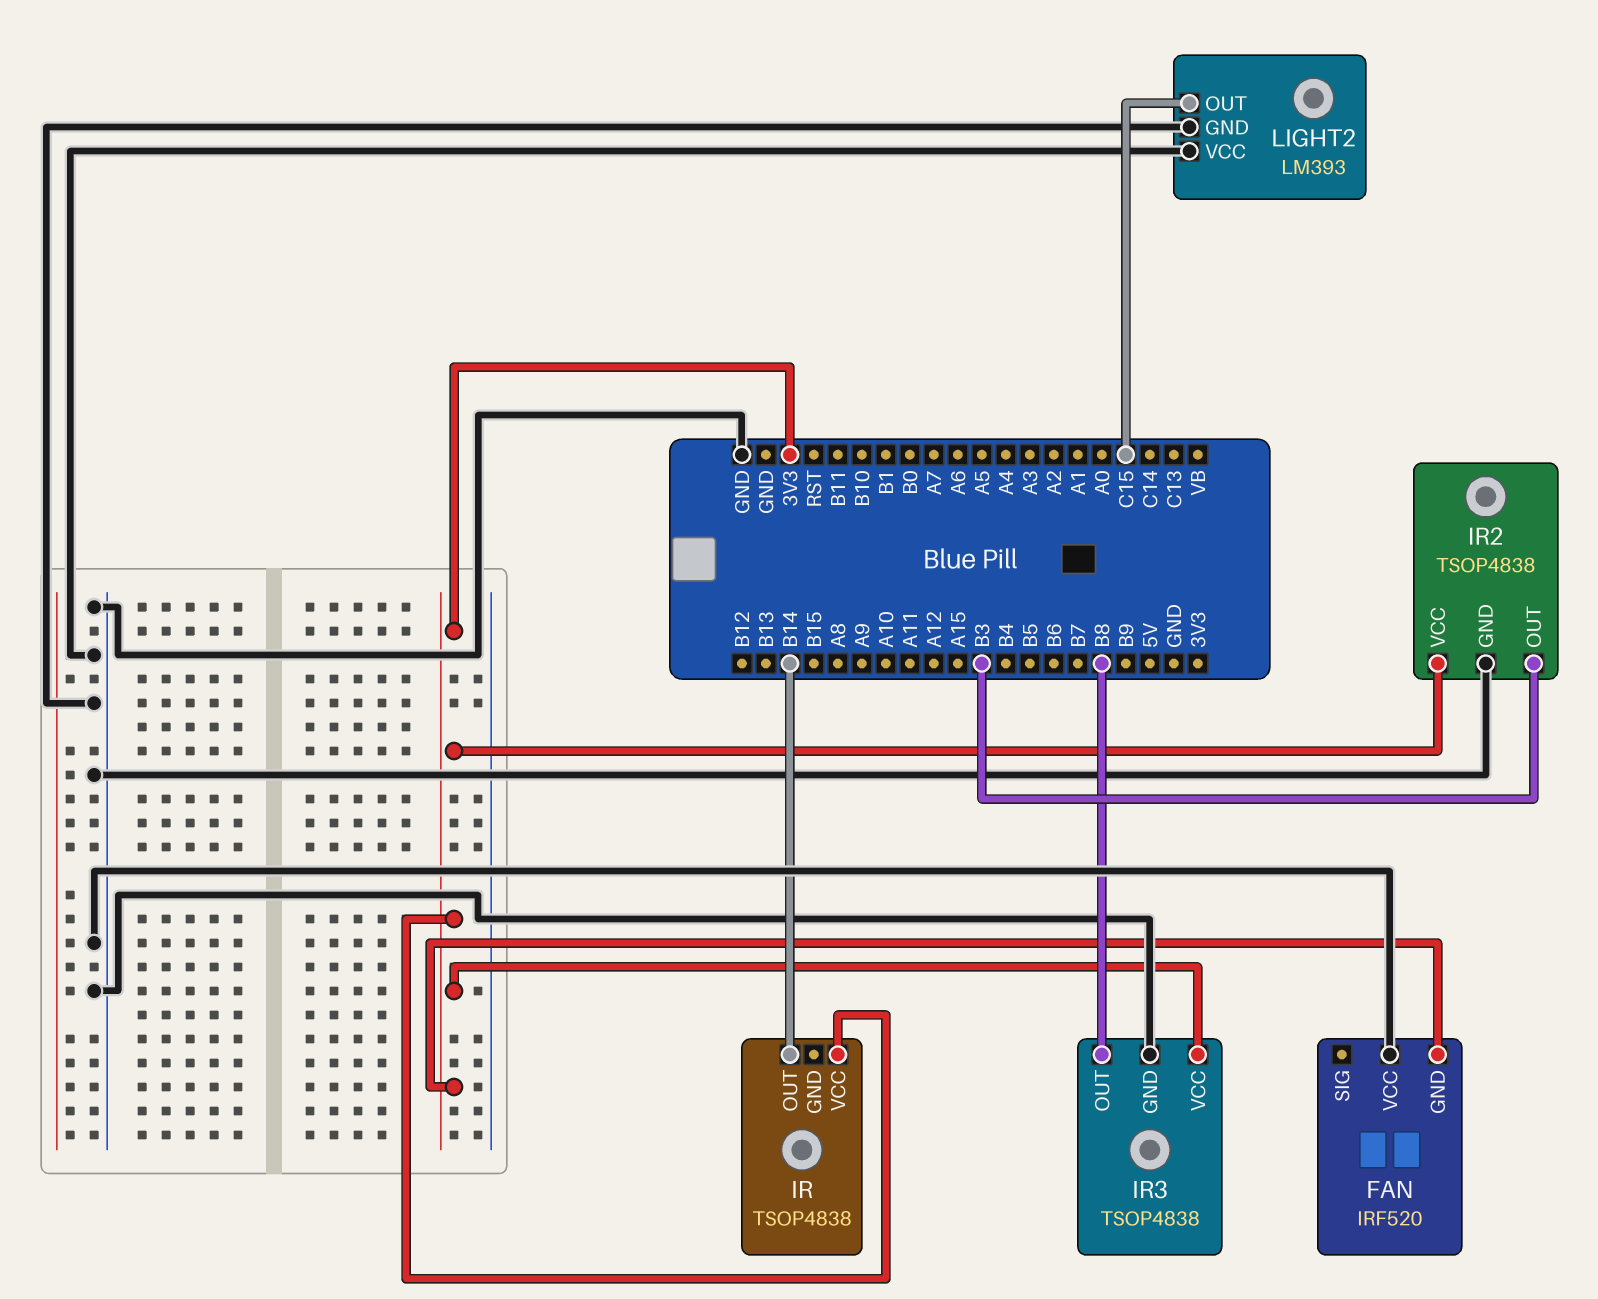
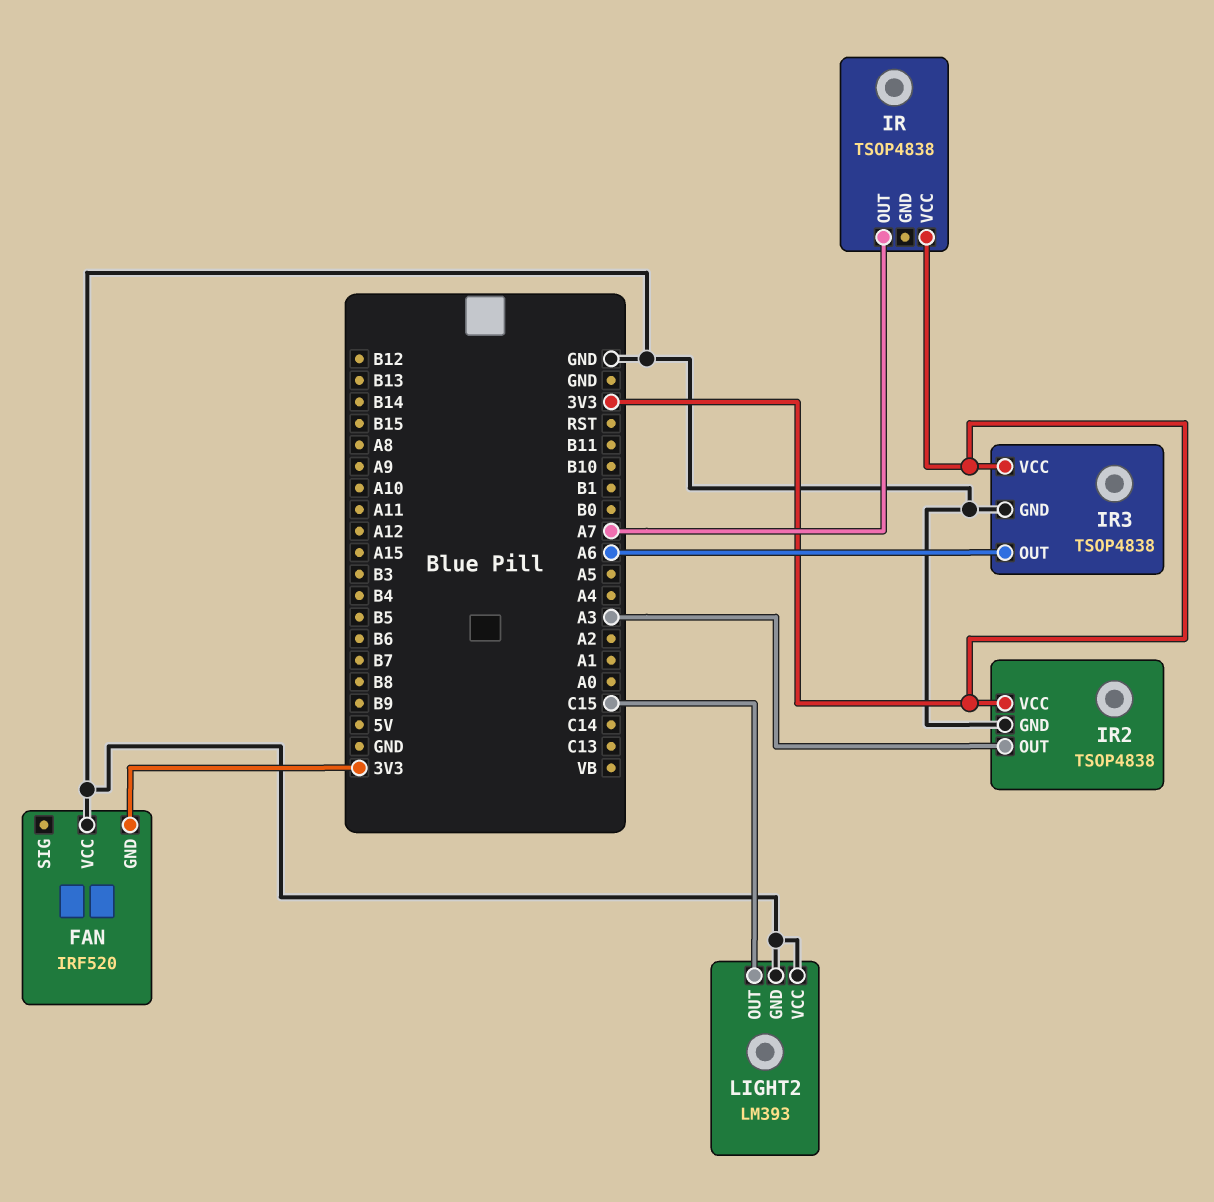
IR pin OUT: B14 -> A7
IR2 pin OUT: B3 -> A3
IR3 pin OUT: B8 -> A6

